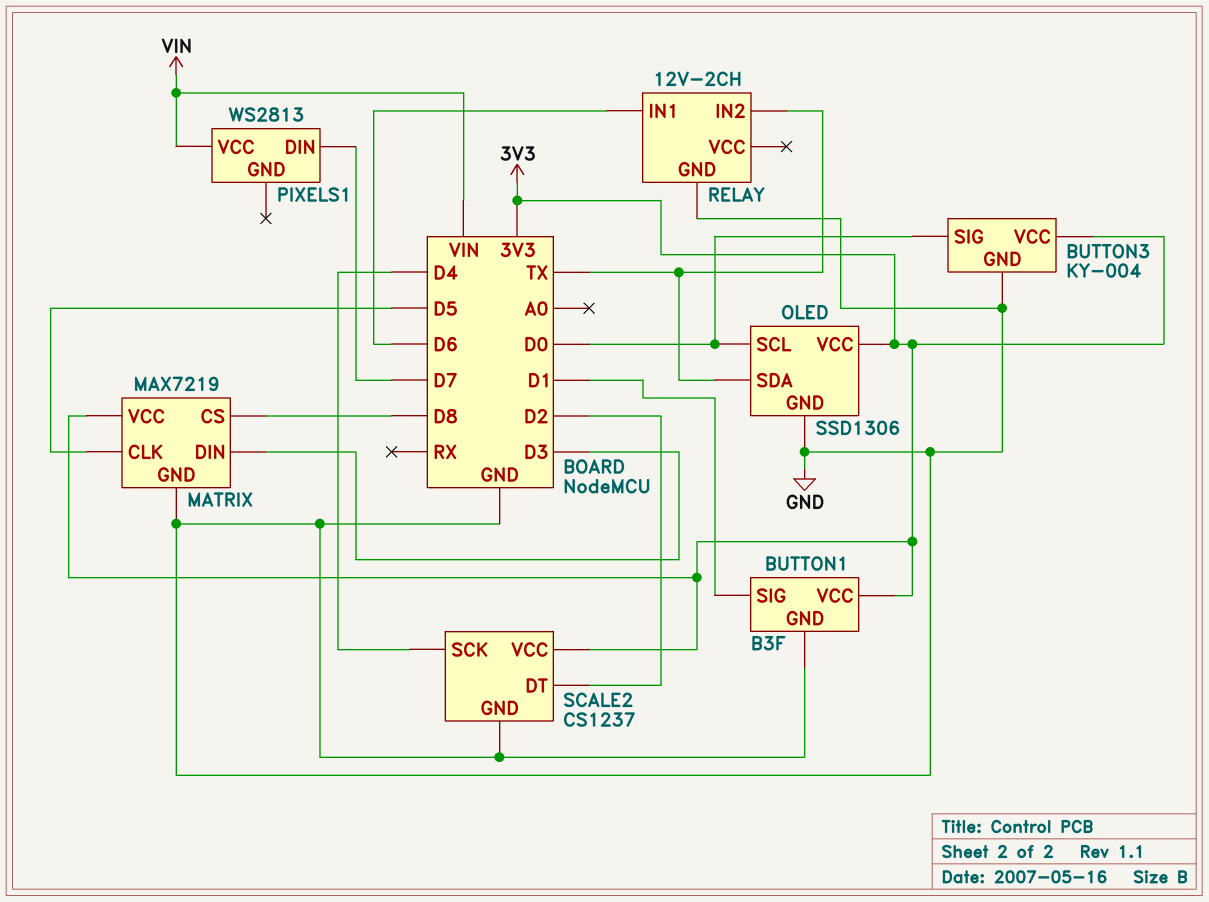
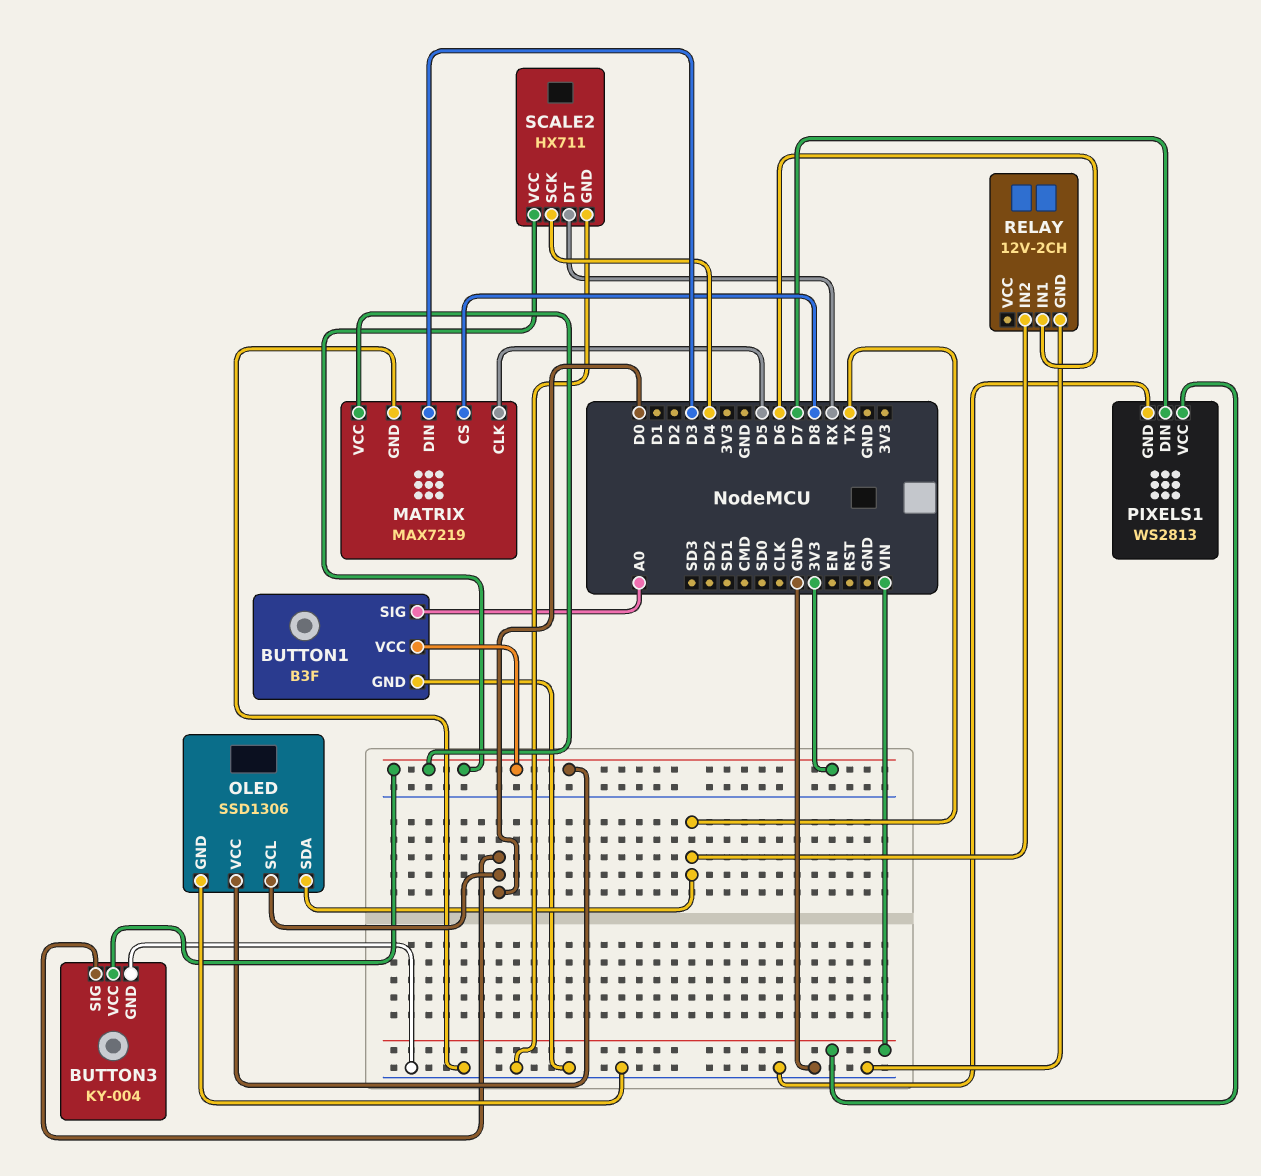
BUTTON1 pin SIG: D1 -> A0
PIXELS1 pin GND: none -> GND
SCALE2: CS1237 -> HX711
SCALE2 pin DT: D2 -> RX

